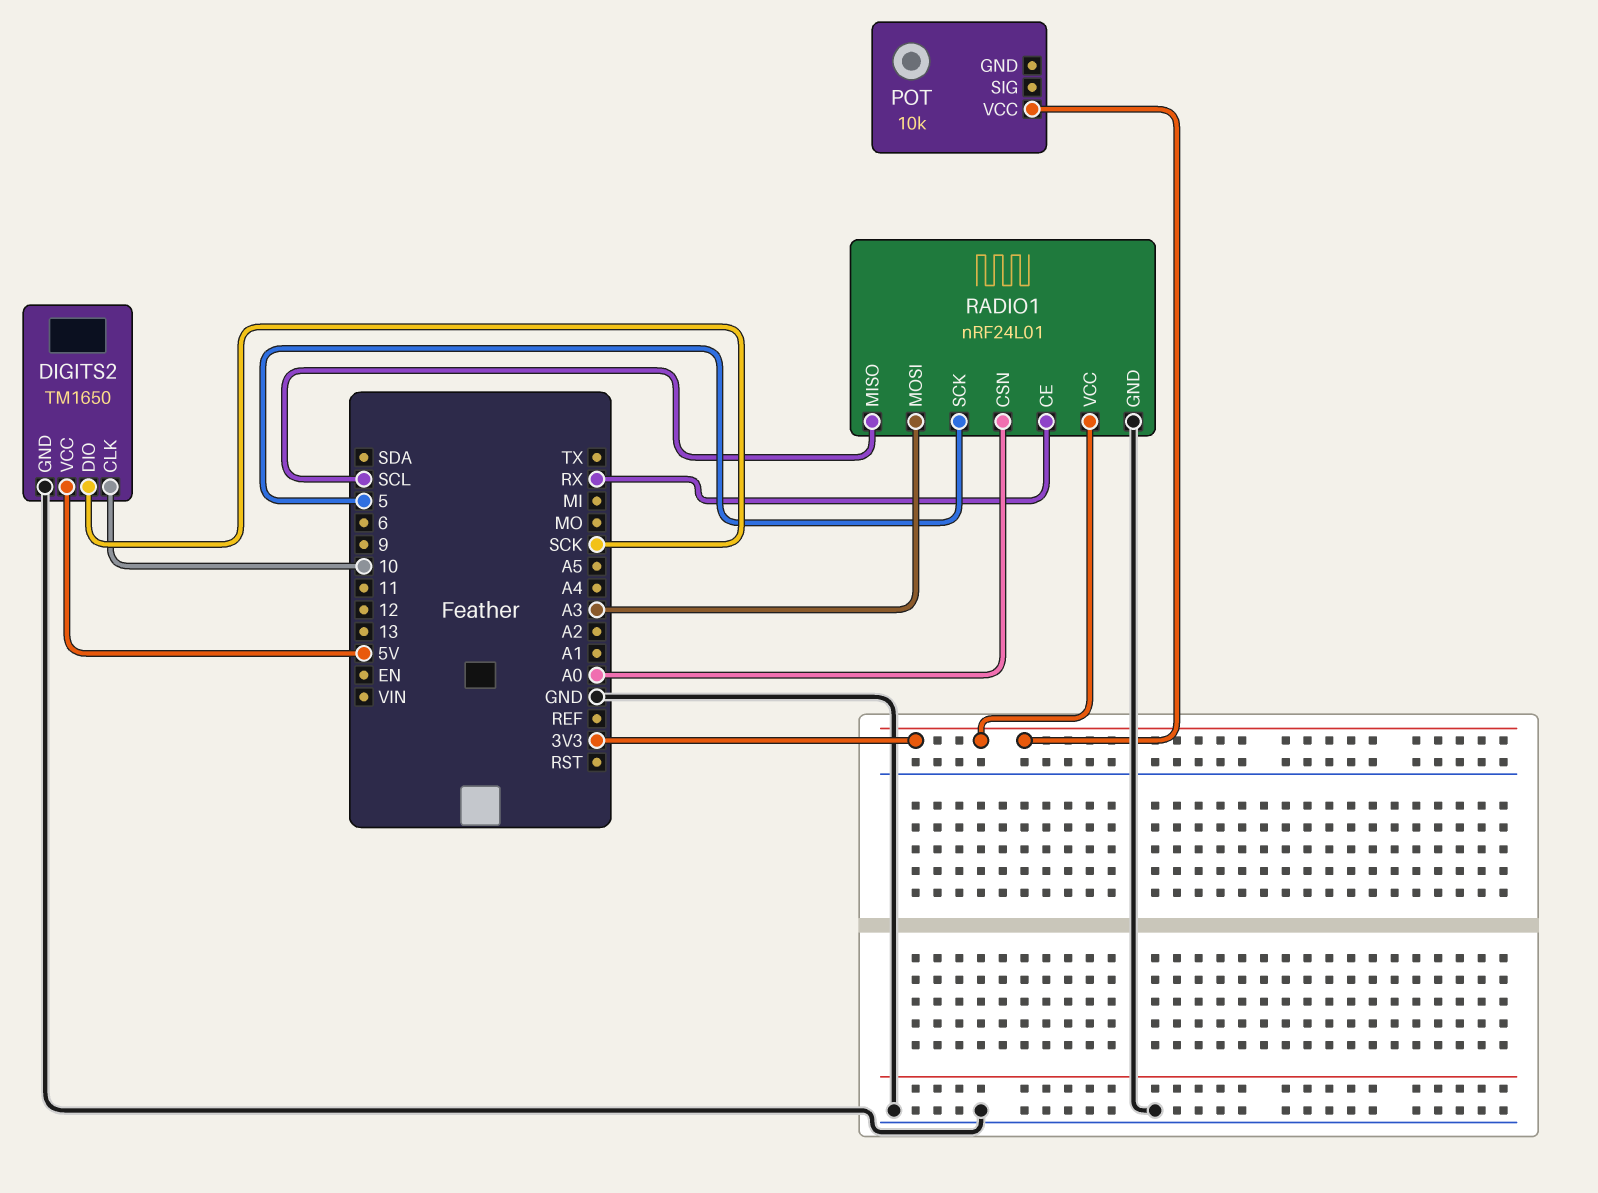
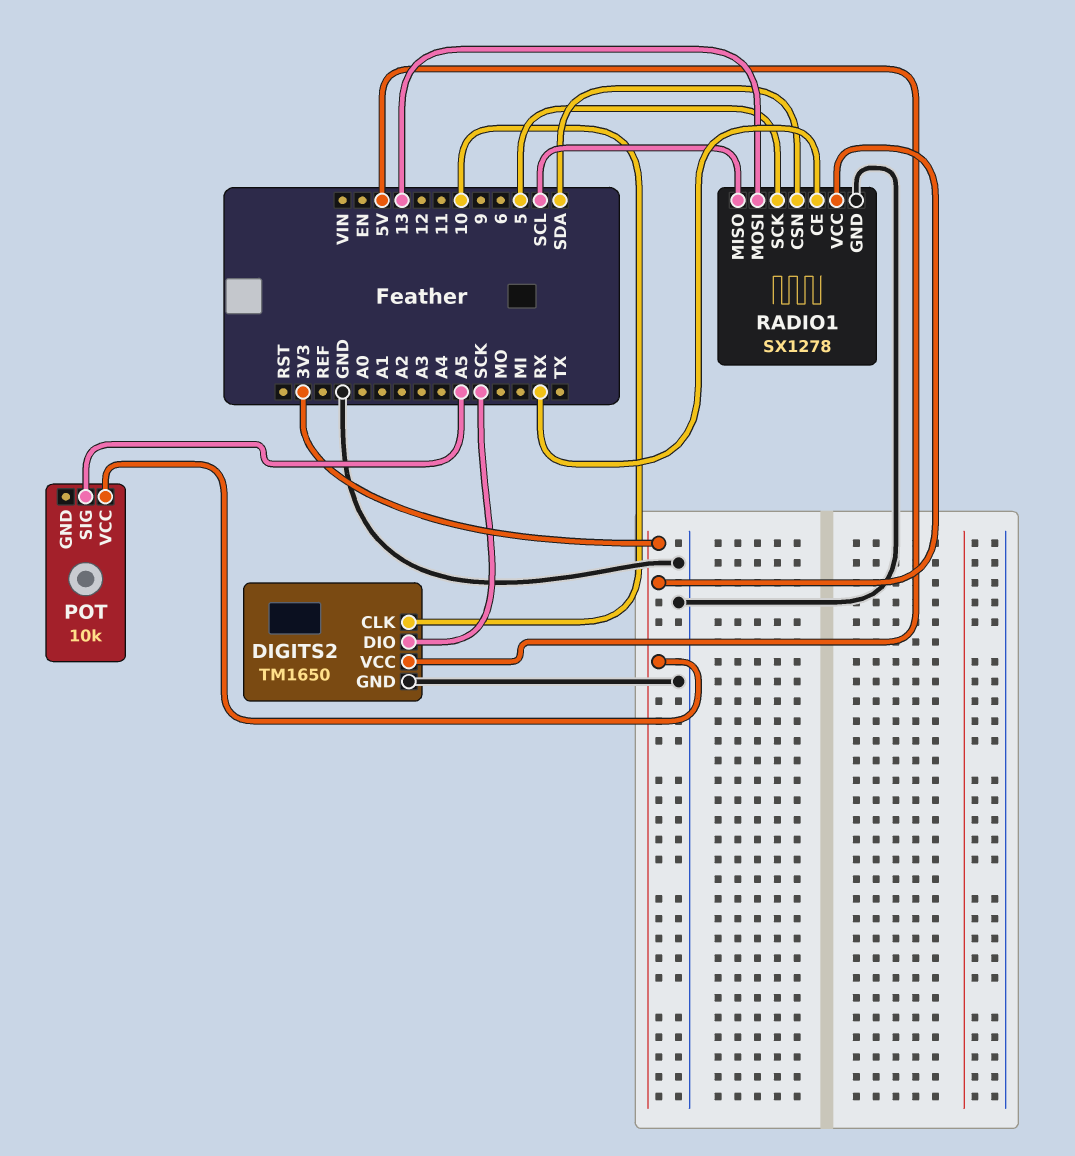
POT pin SIG: none -> A5
RADIO1: nRF24L01 -> SX1278
RADIO1 pin CSN: A0 -> SDA
RADIO1 pin MOSI: A3 -> 13

